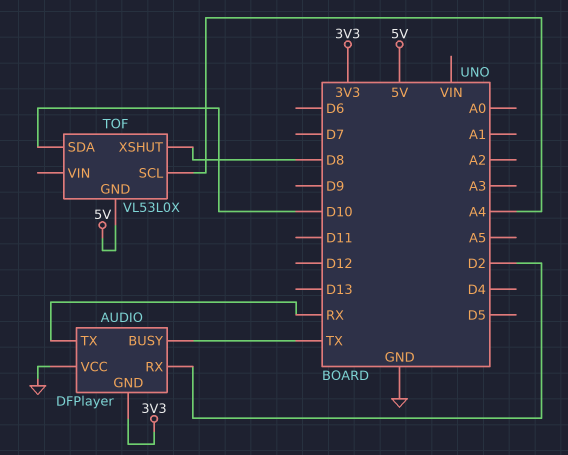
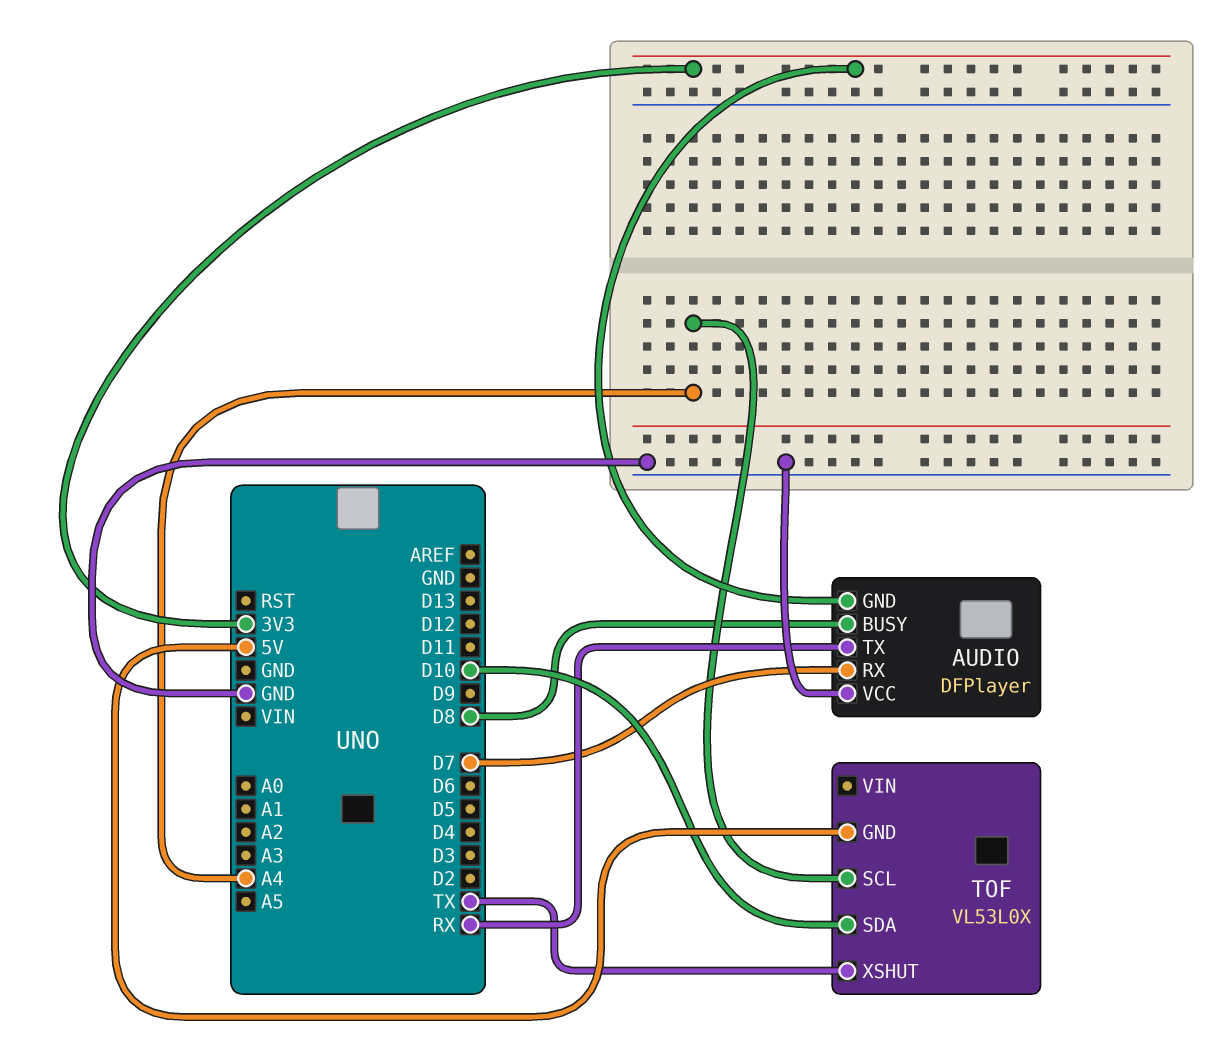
AUDIO pin BUSY: TX -> D8
AUDIO pin RX: D2 -> D7
TOF pin XSHUT: D8 -> TX

